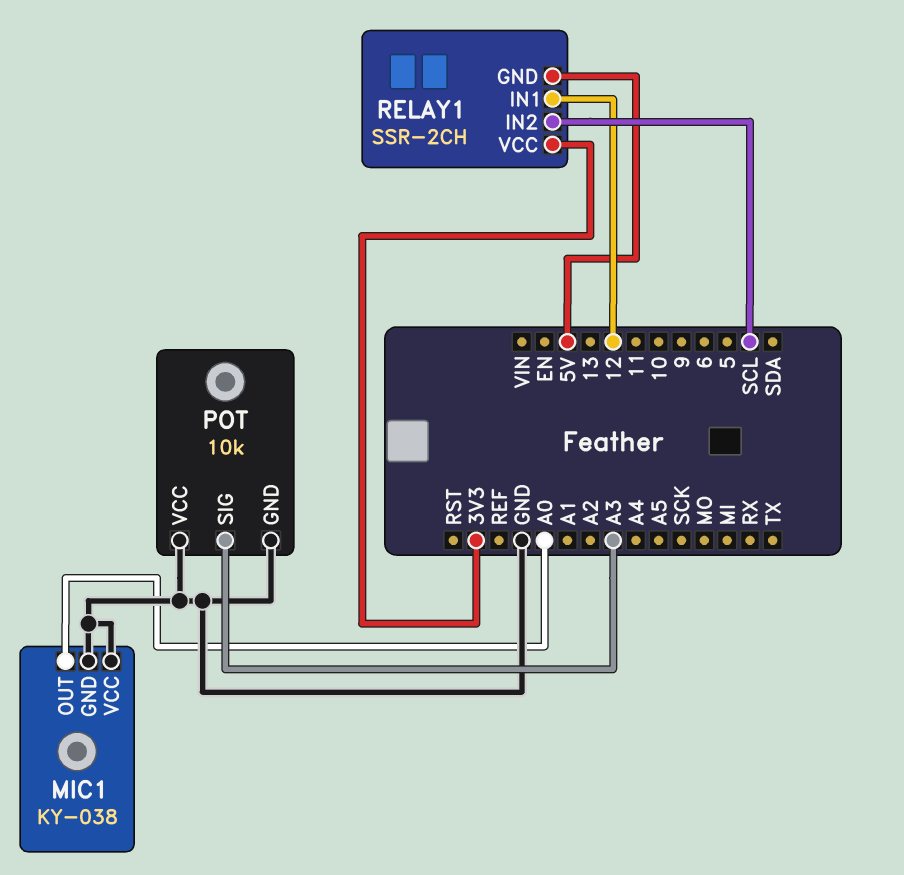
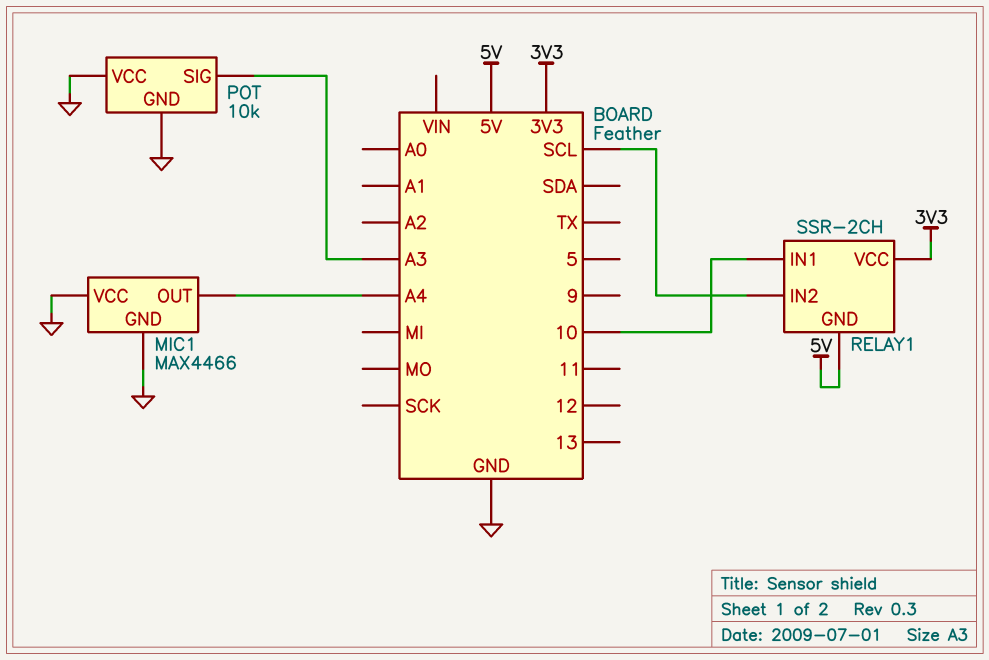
MIC1: KY-038 -> MAX4466
MIC1 pin OUT: A0 -> A4
RELAY1 pin IN1: 12 -> 10

